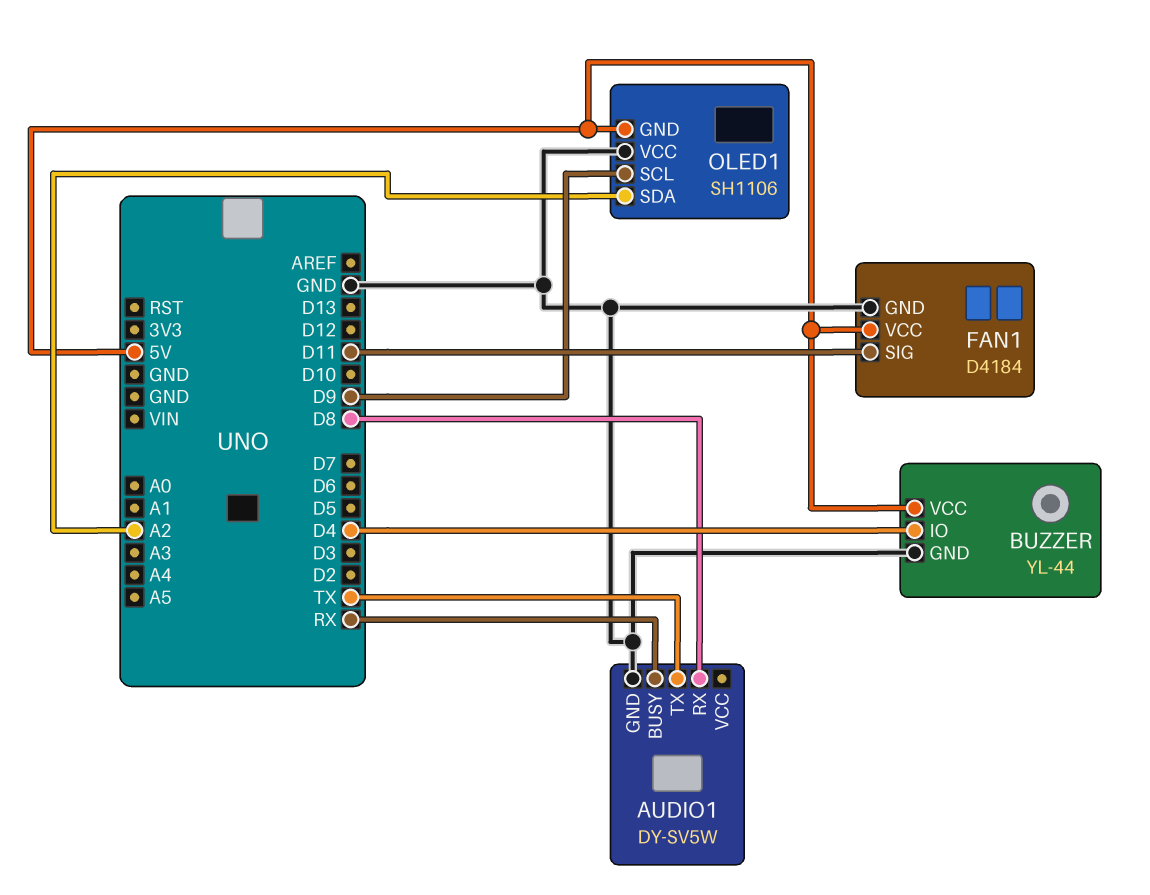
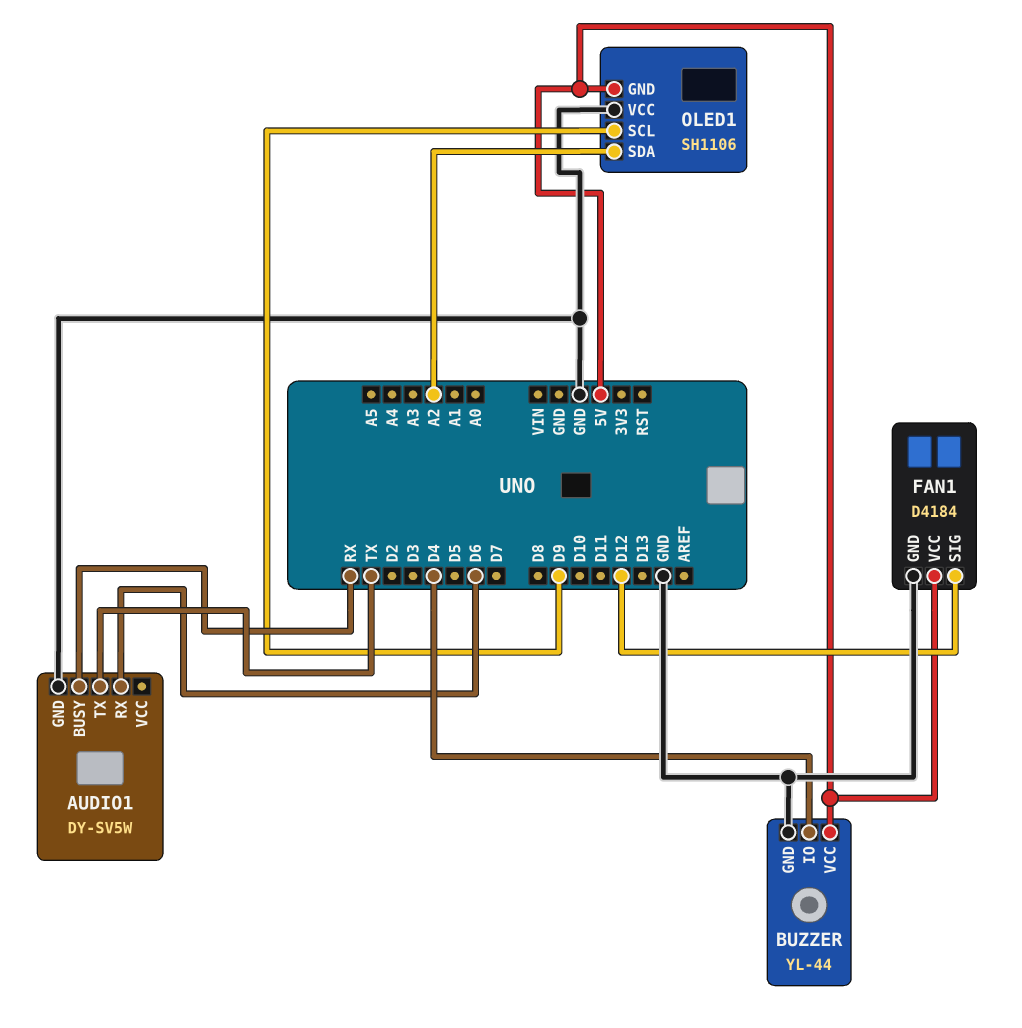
AUDIO1 pin RX: D8 -> D6
FAN1 pin SIG: D11 -> D12

